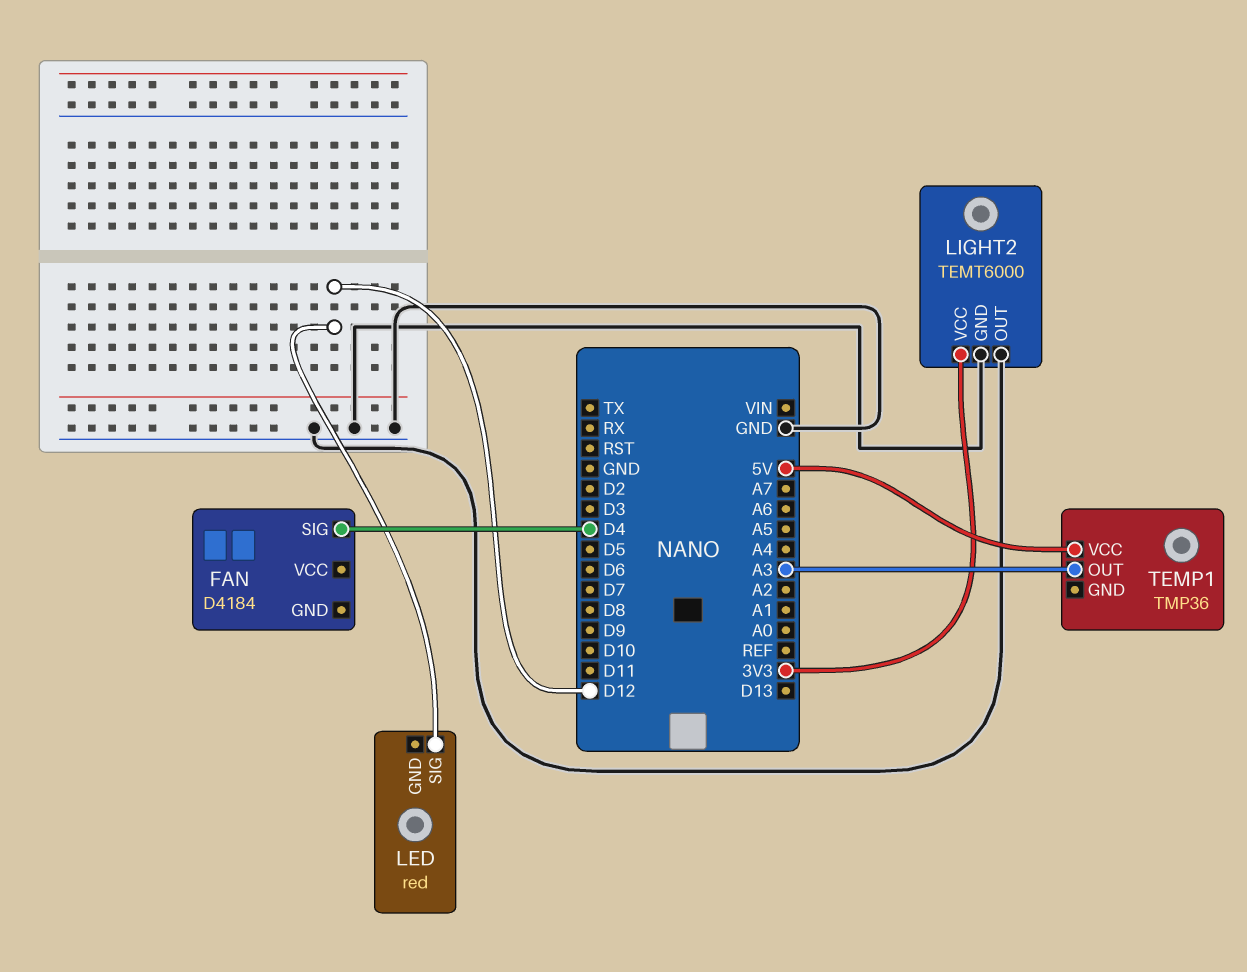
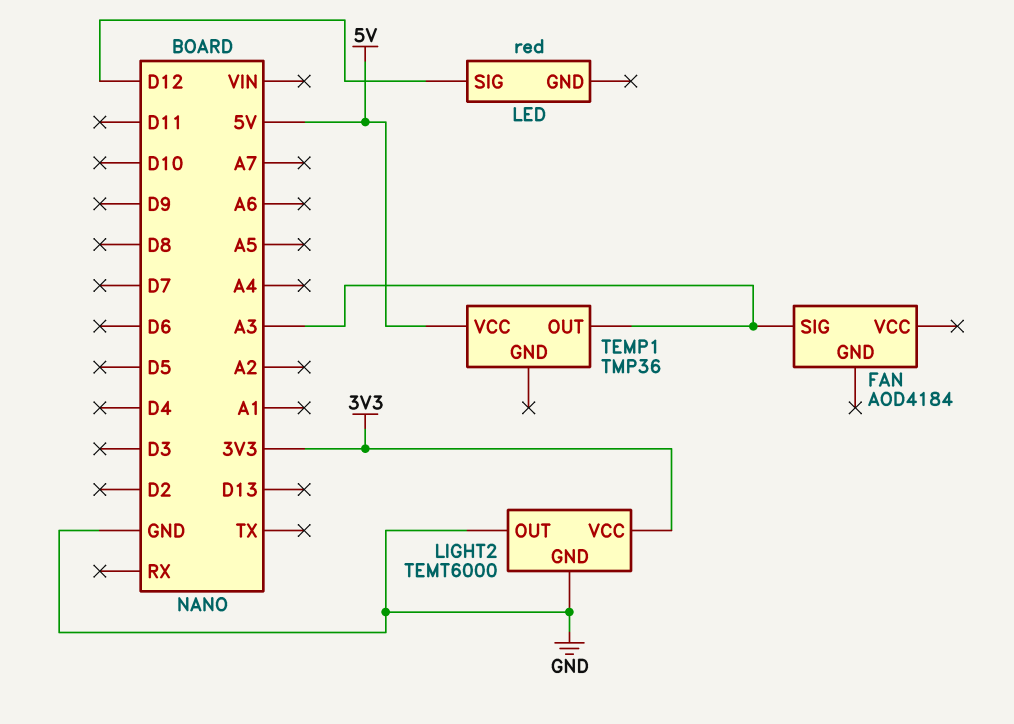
FAN: D4184 -> AOD4184
FAN pin SIG: D4 -> A3

